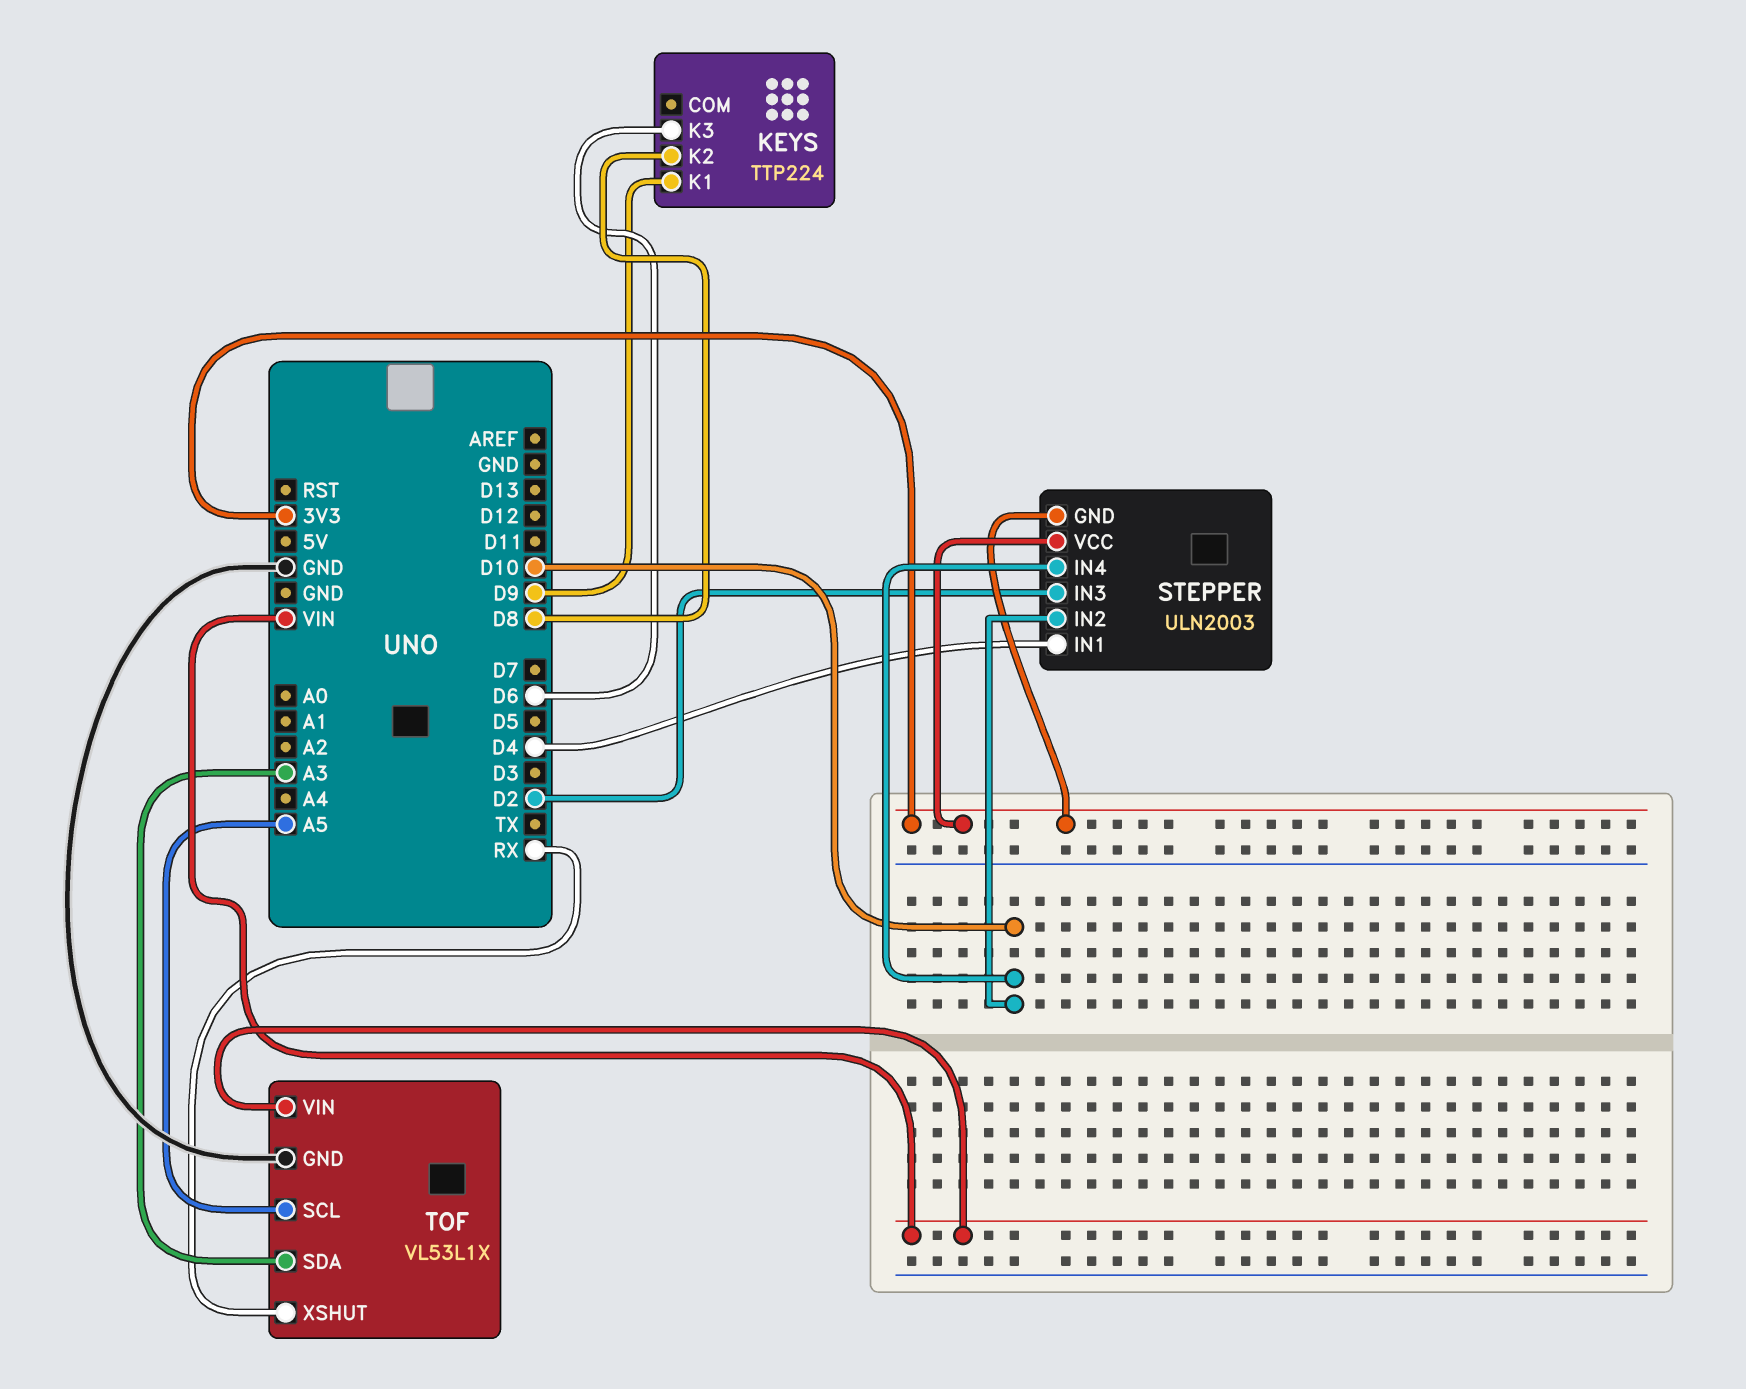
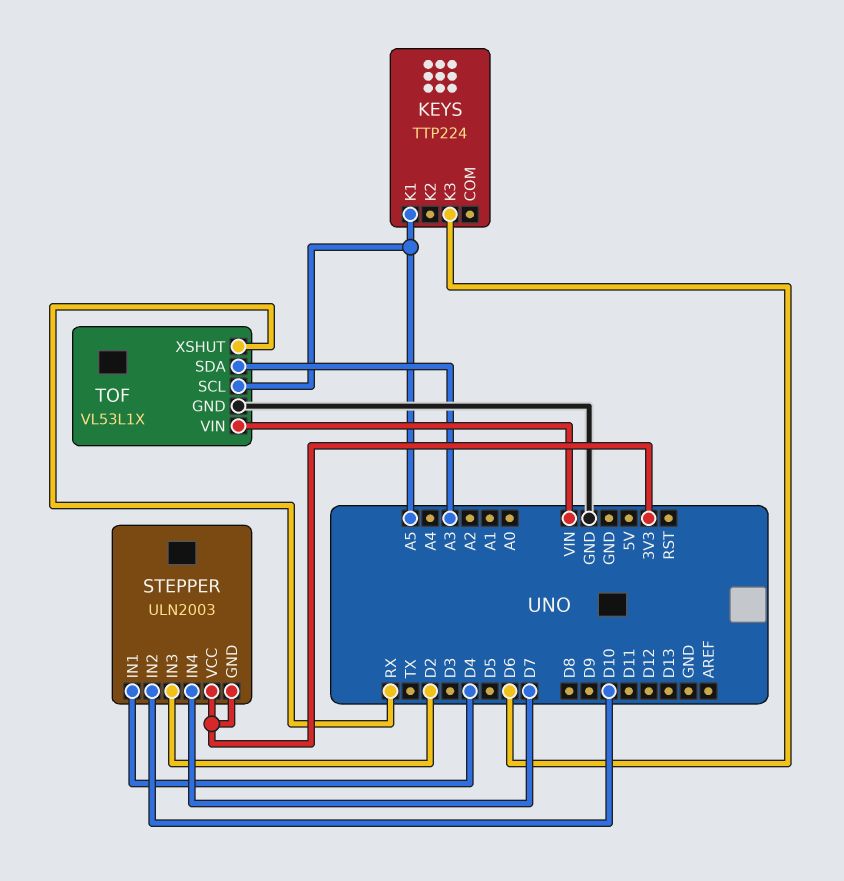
KEYS pin K1: D9 -> A5
KEYS pin K2: D8 -> none
STEPPER pin IN4: D10 -> D7

